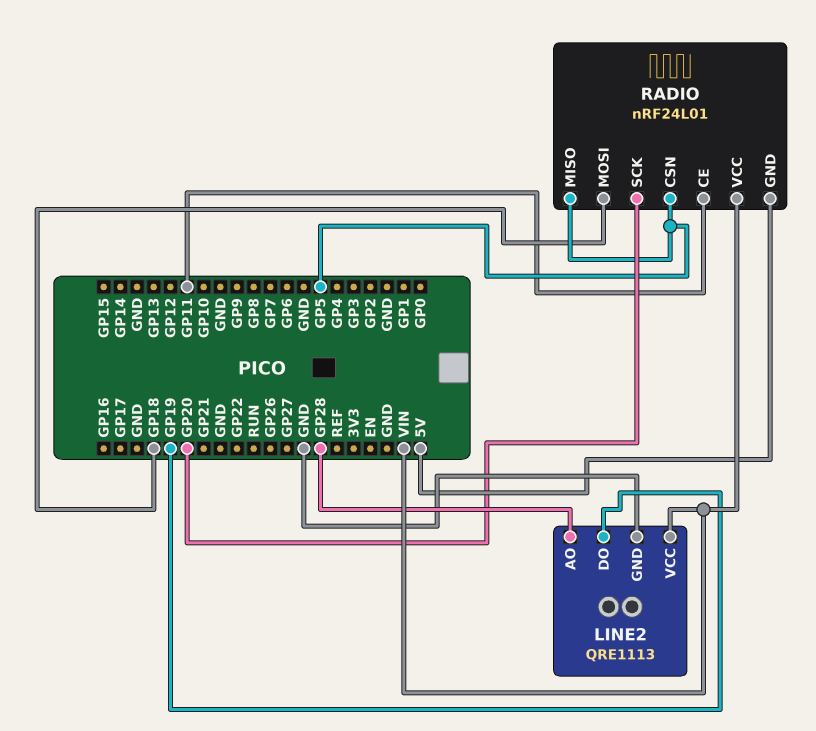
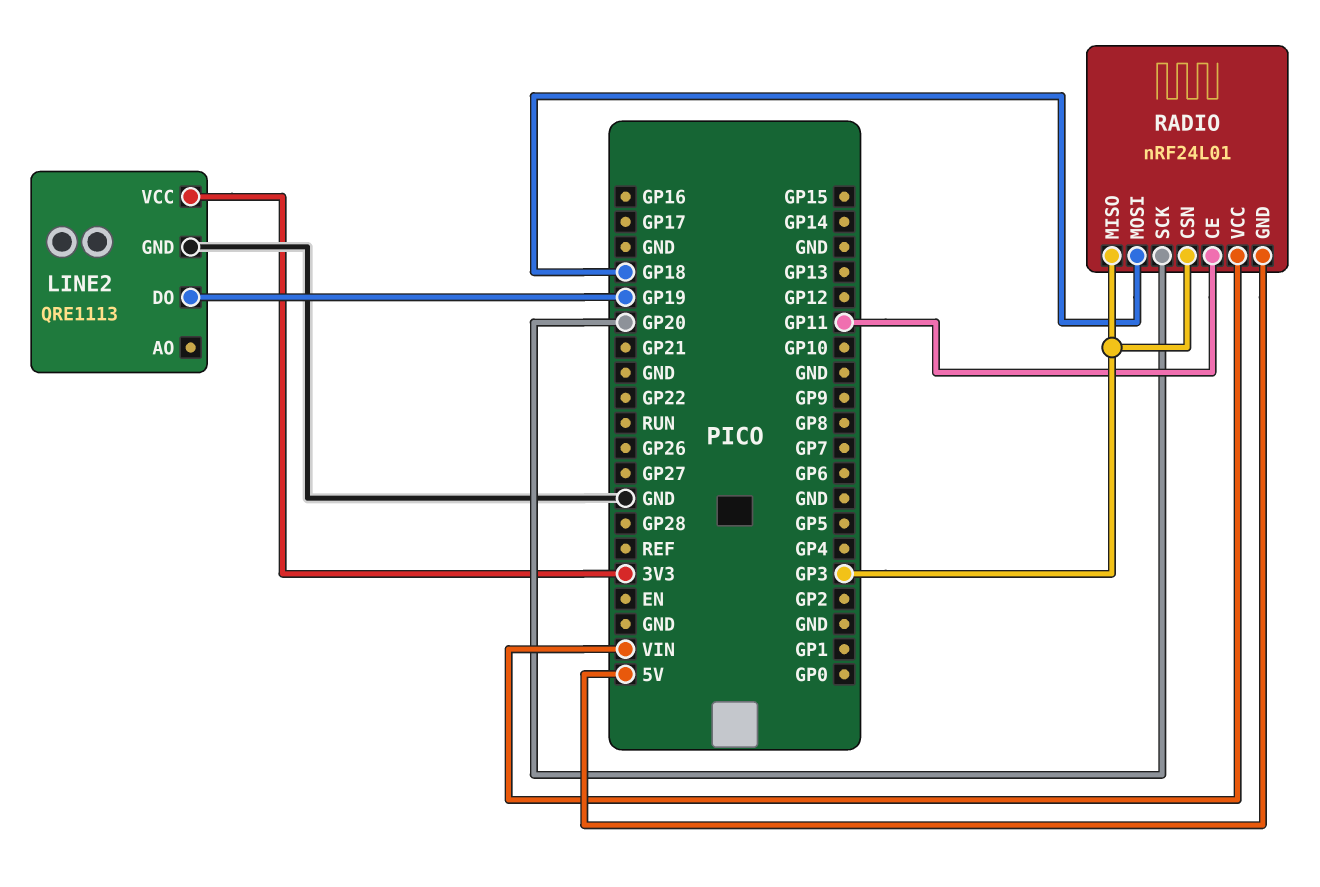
LINE2 pin AO: GP28 -> none
LINE2 pin VCC: VIN -> 3V3
RADIO pin CSN: GP5 -> GP3
RADIO pin MISO: GP5 -> GP3

